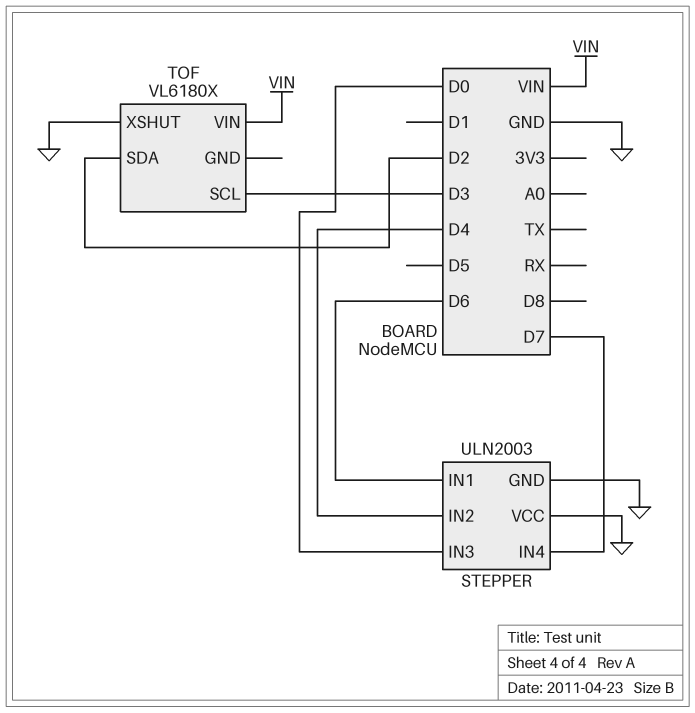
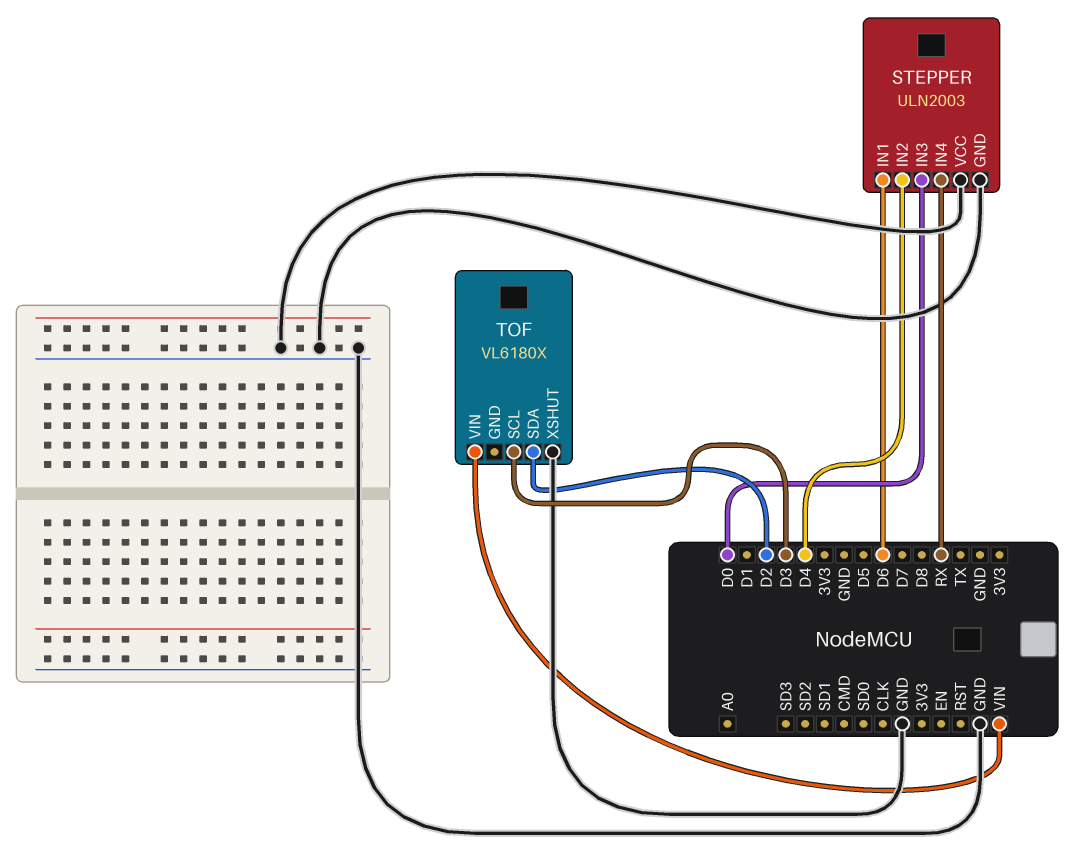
STEPPER pin IN4: D7 -> RX

